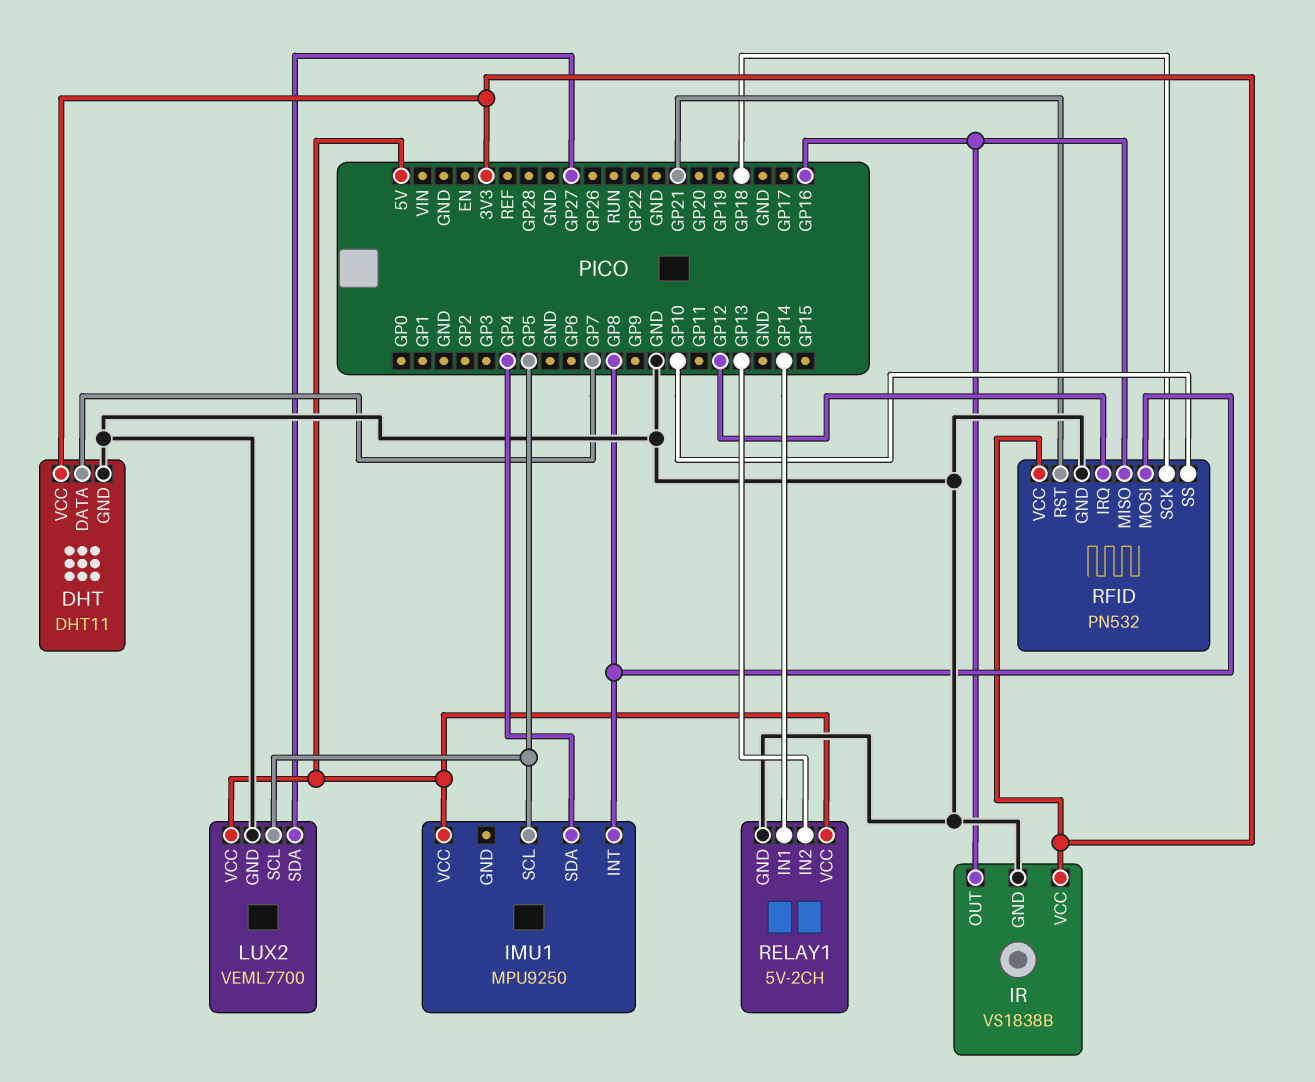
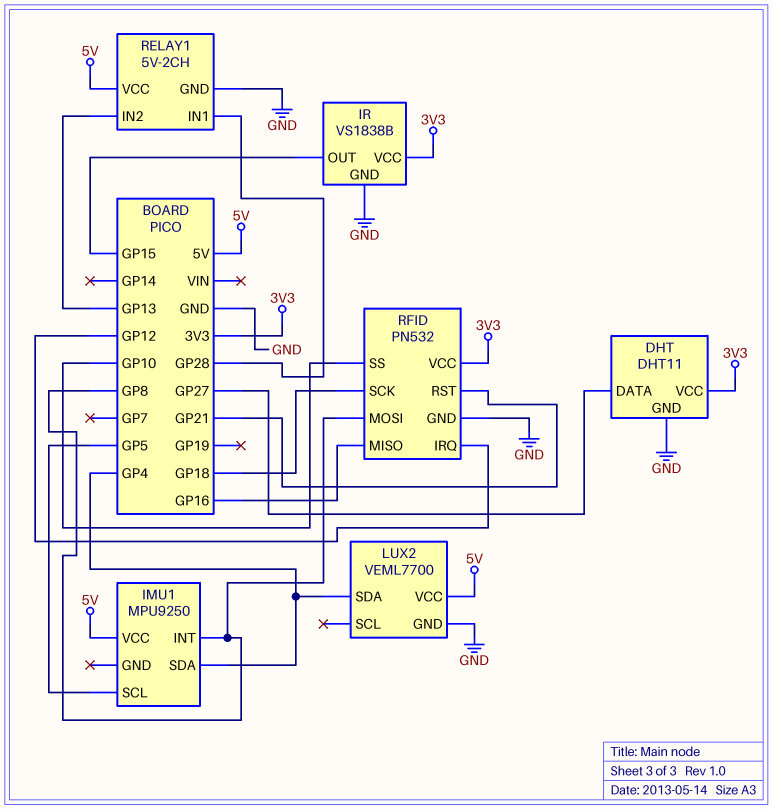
DHT pin DATA: GP7 -> GP27
IR pin OUT: GP16 -> GP15
LUX2 pin SCL: GP5 -> none
LUX2 pin SDA: GP27 -> GP4
RELAY1 pin IN1: GP14 -> GP28

